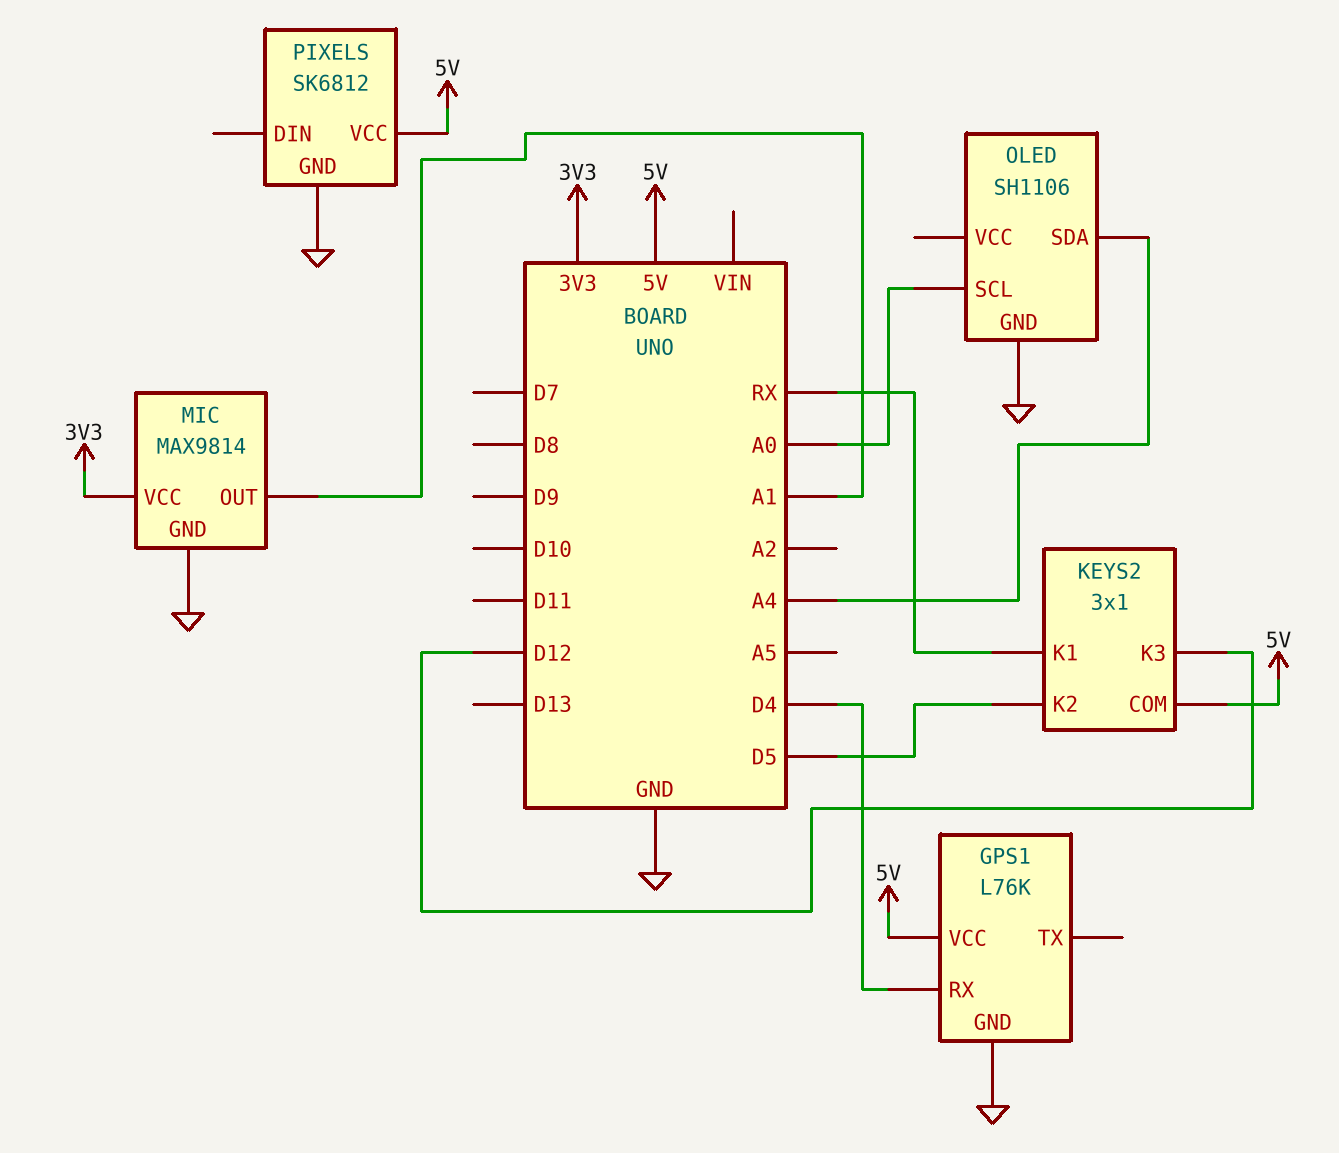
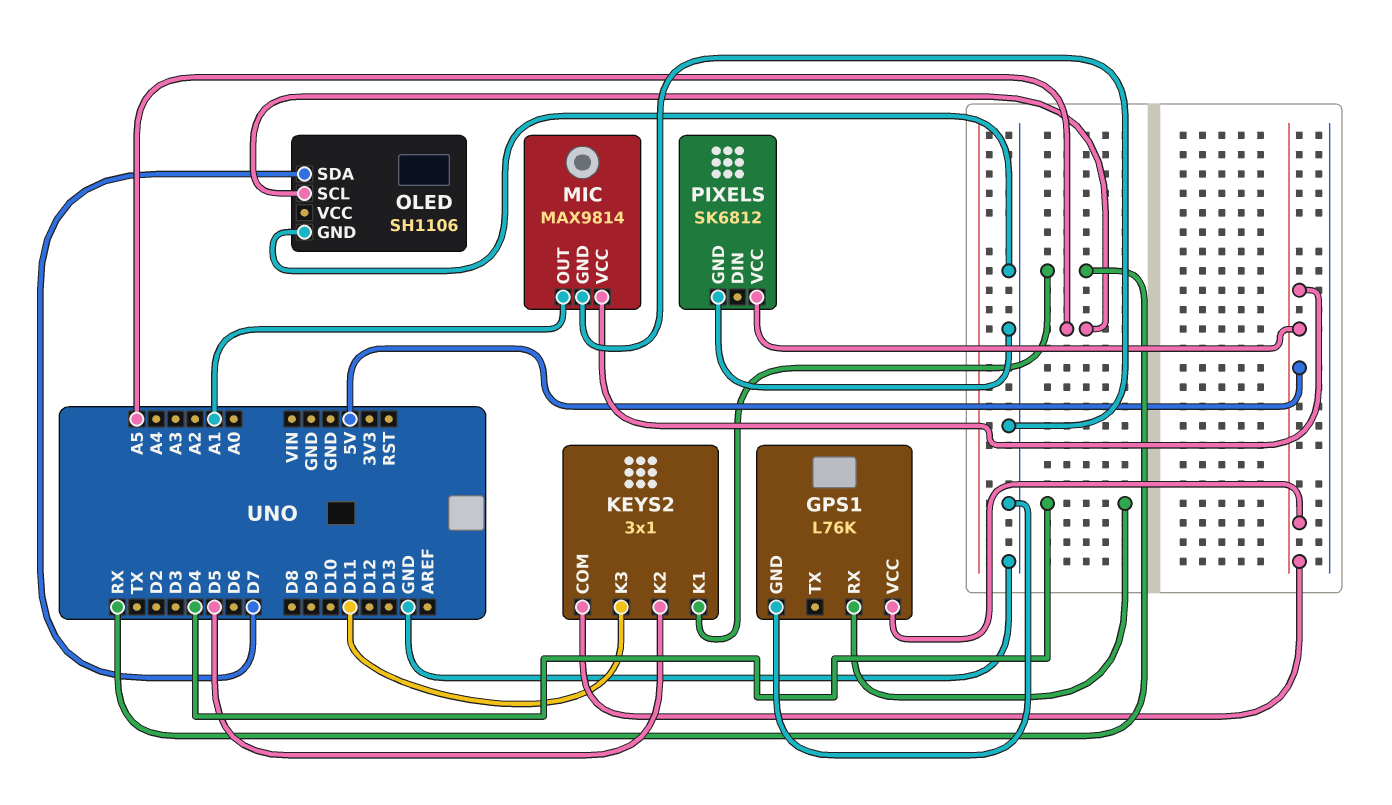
KEYS2 pin K3: D12 -> D11
MIC pin VCC: 3V3 -> 5V
OLED pin SCL: A0 -> A5
OLED pin SDA: A4 -> D7

